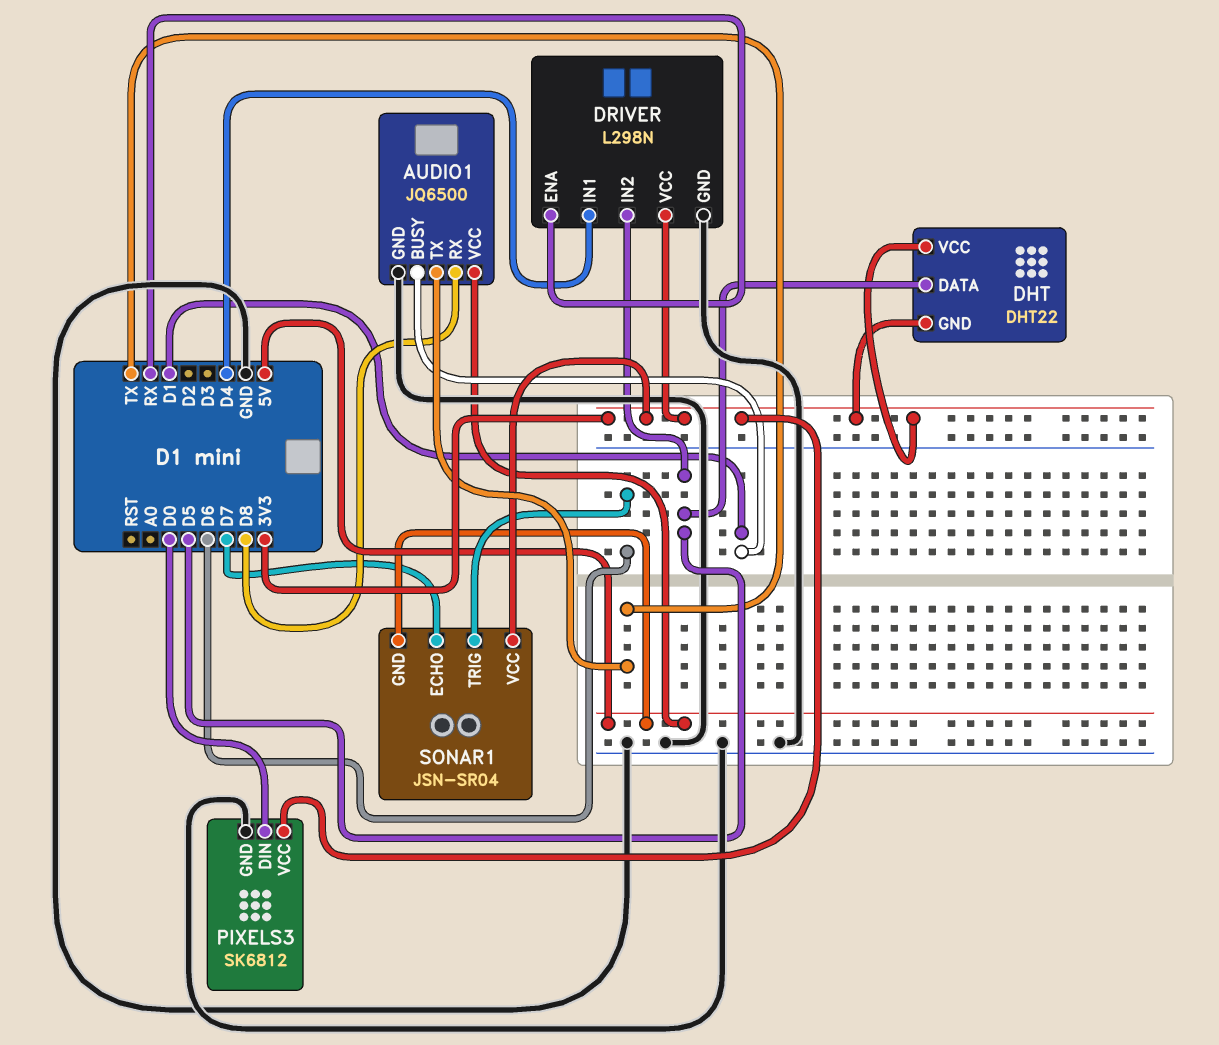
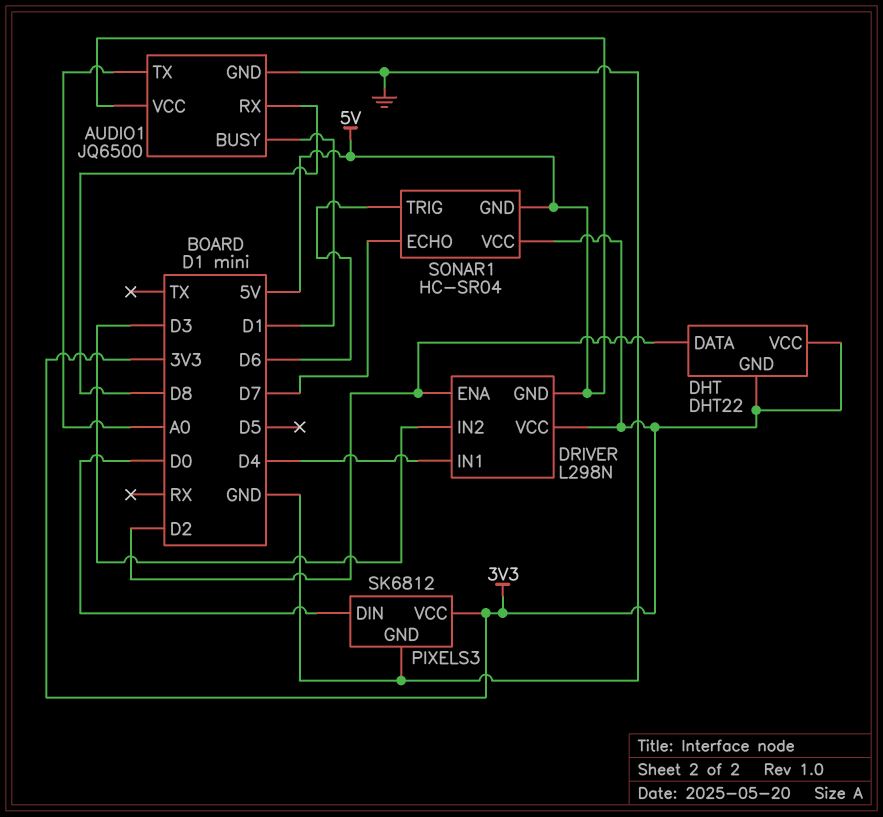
AUDIO1 pin TX: TX -> A0
DHT pin DATA: D5 -> D2
DRIVER pin ENA: RX -> D2
DRIVER pin GND: GND -> 5V
DRIVER pin IN2: D5 -> D3
SONAR1: JSN-SR04 -> HC-SR04

